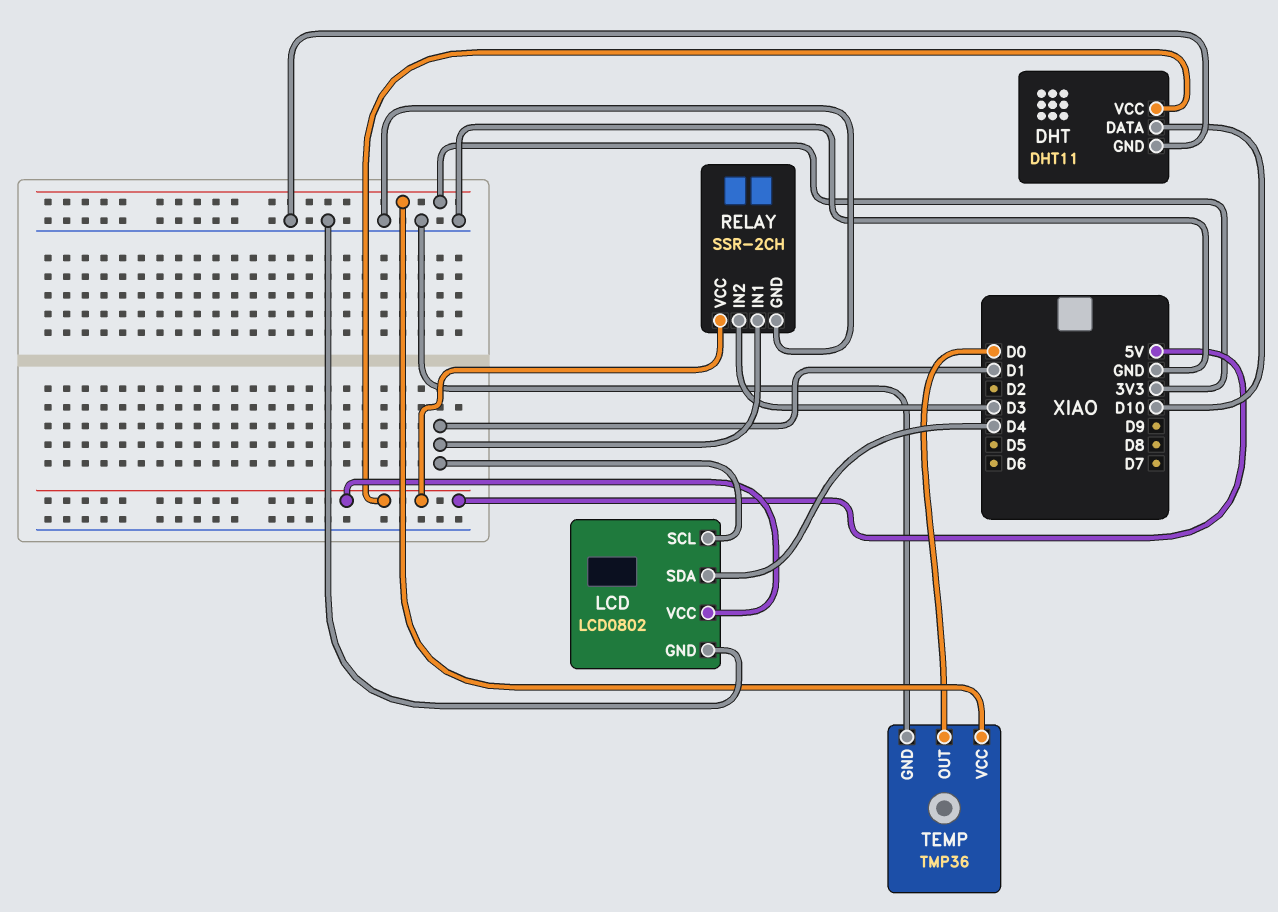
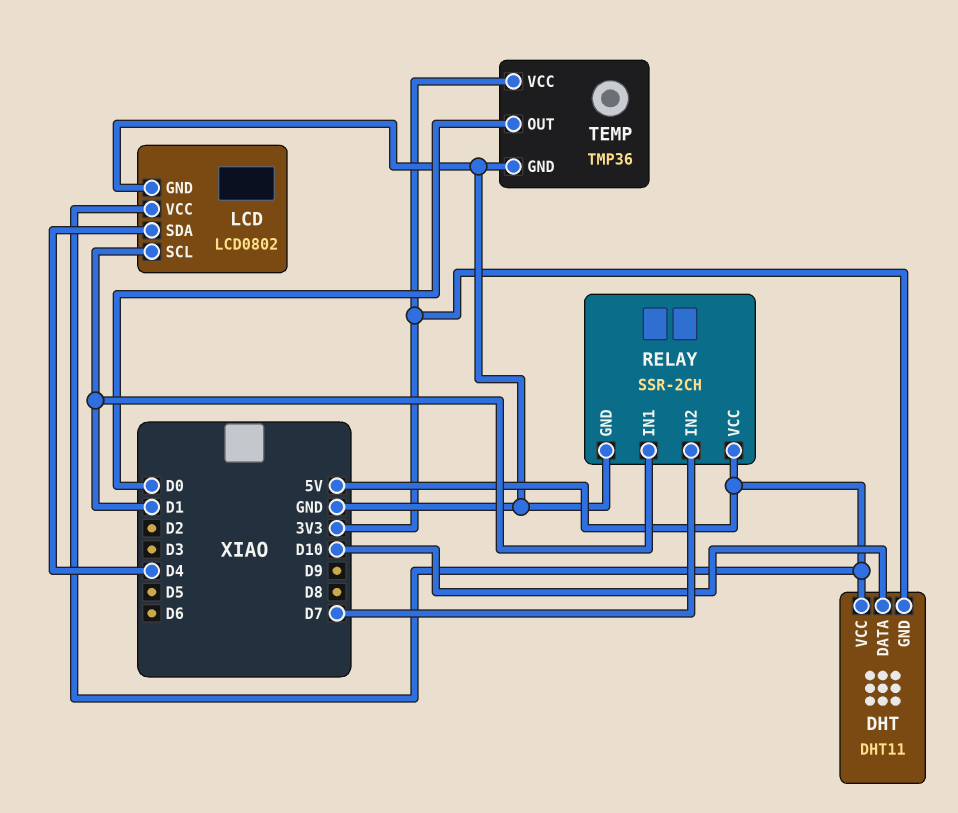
DHT pin GND: GND -> 3V3
RELAY pin IN2: D3 -> D7

